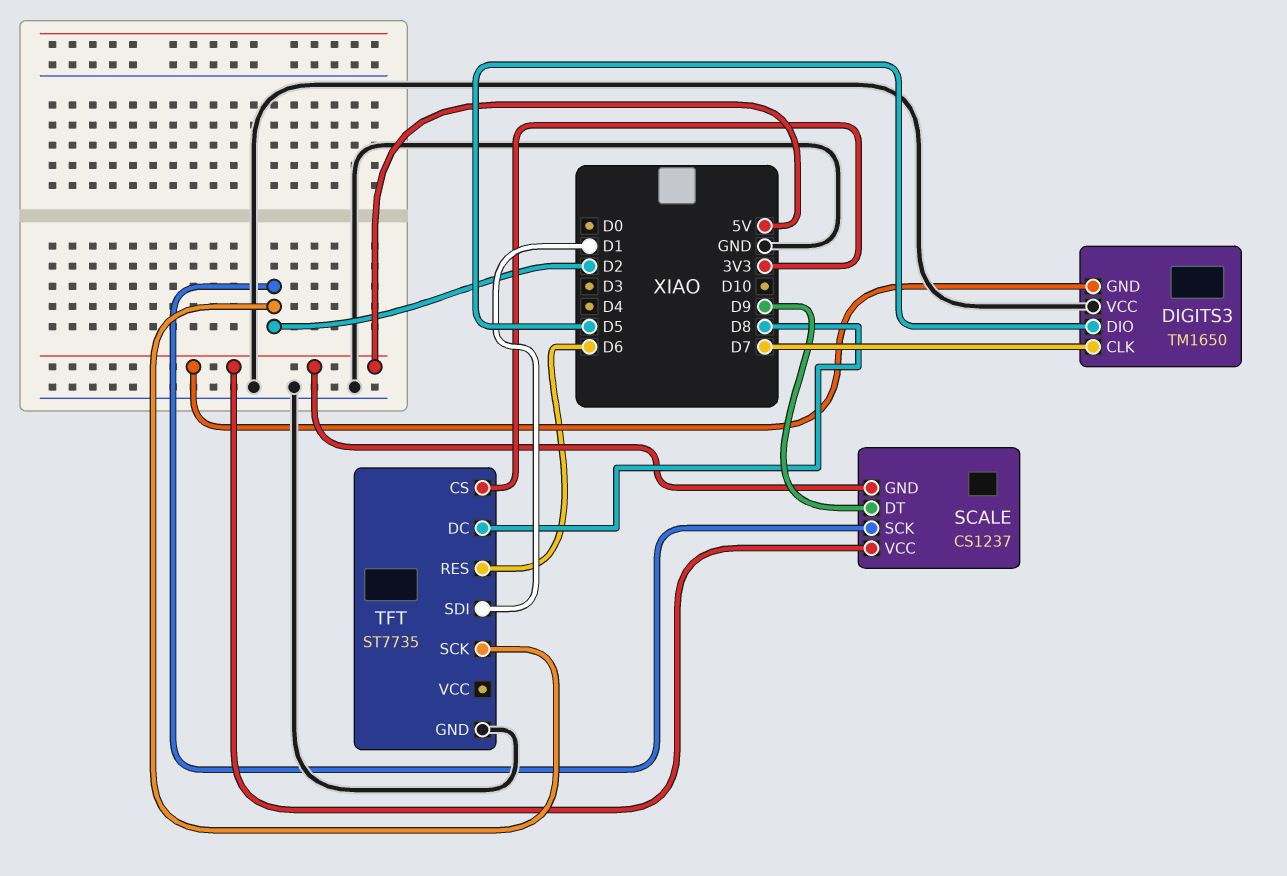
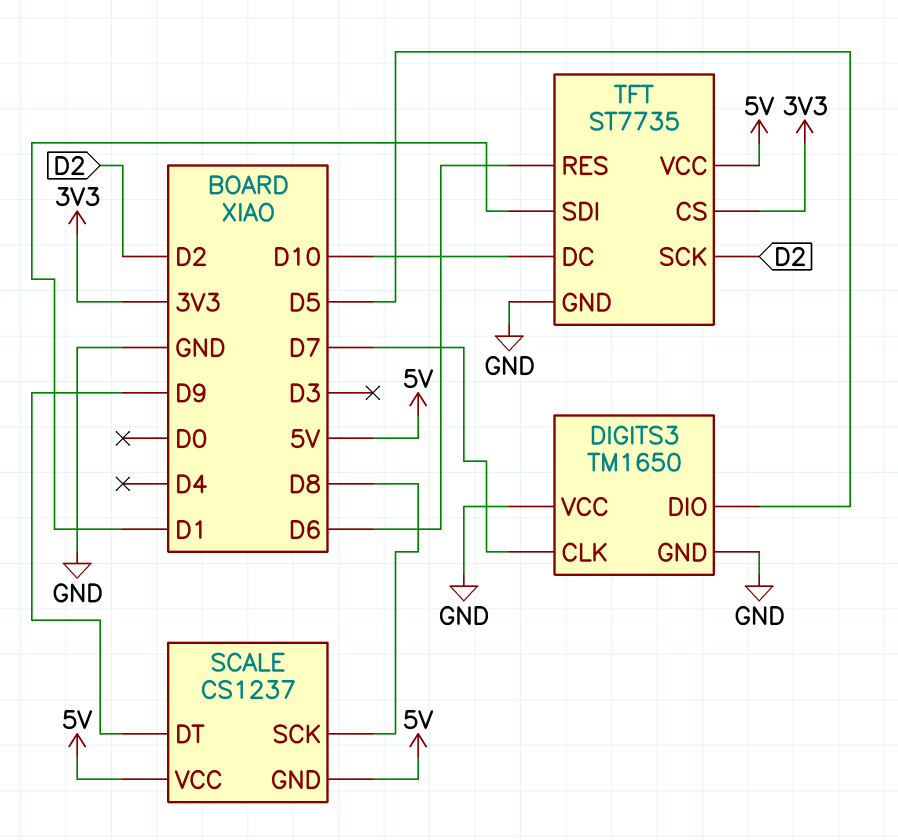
DIGITS3 pin GND: 5V -> GND
SCALE pin SCK: D2 -> D8
TFT pin DC: D8 -> D10
TFT pin VCC: none -> 5V

